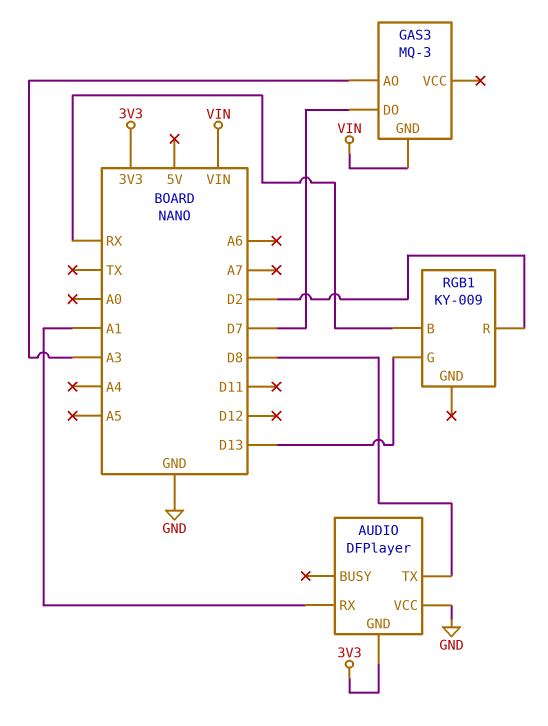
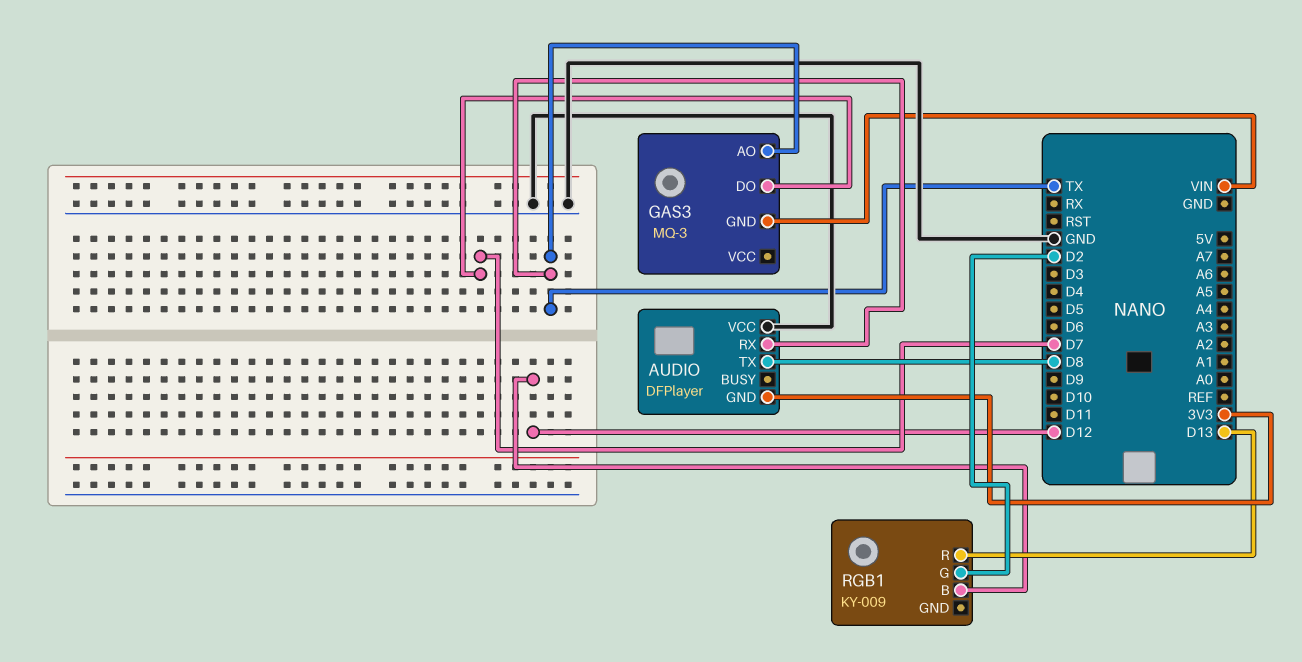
AUDIO pin RX: A1 -> TX
GAS3 pin AO: A3 -> TX
RGB1 pin B: RX -> D12
RGB1 pin G: D13 -> D2
RGB1 pin R: D2 -> D13

